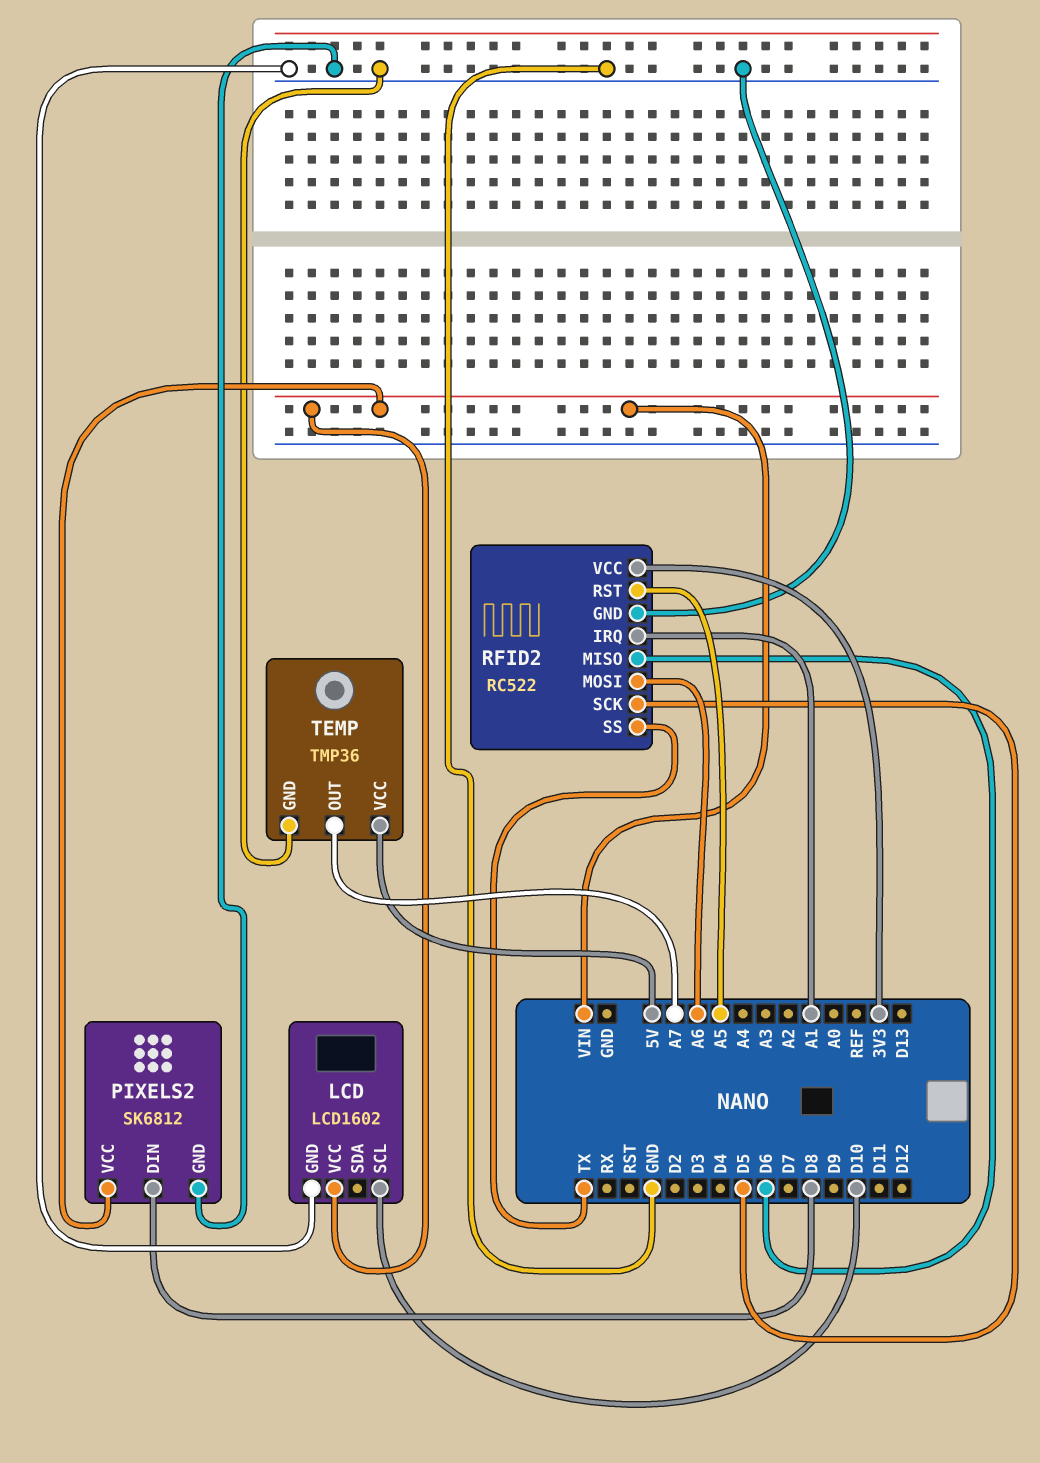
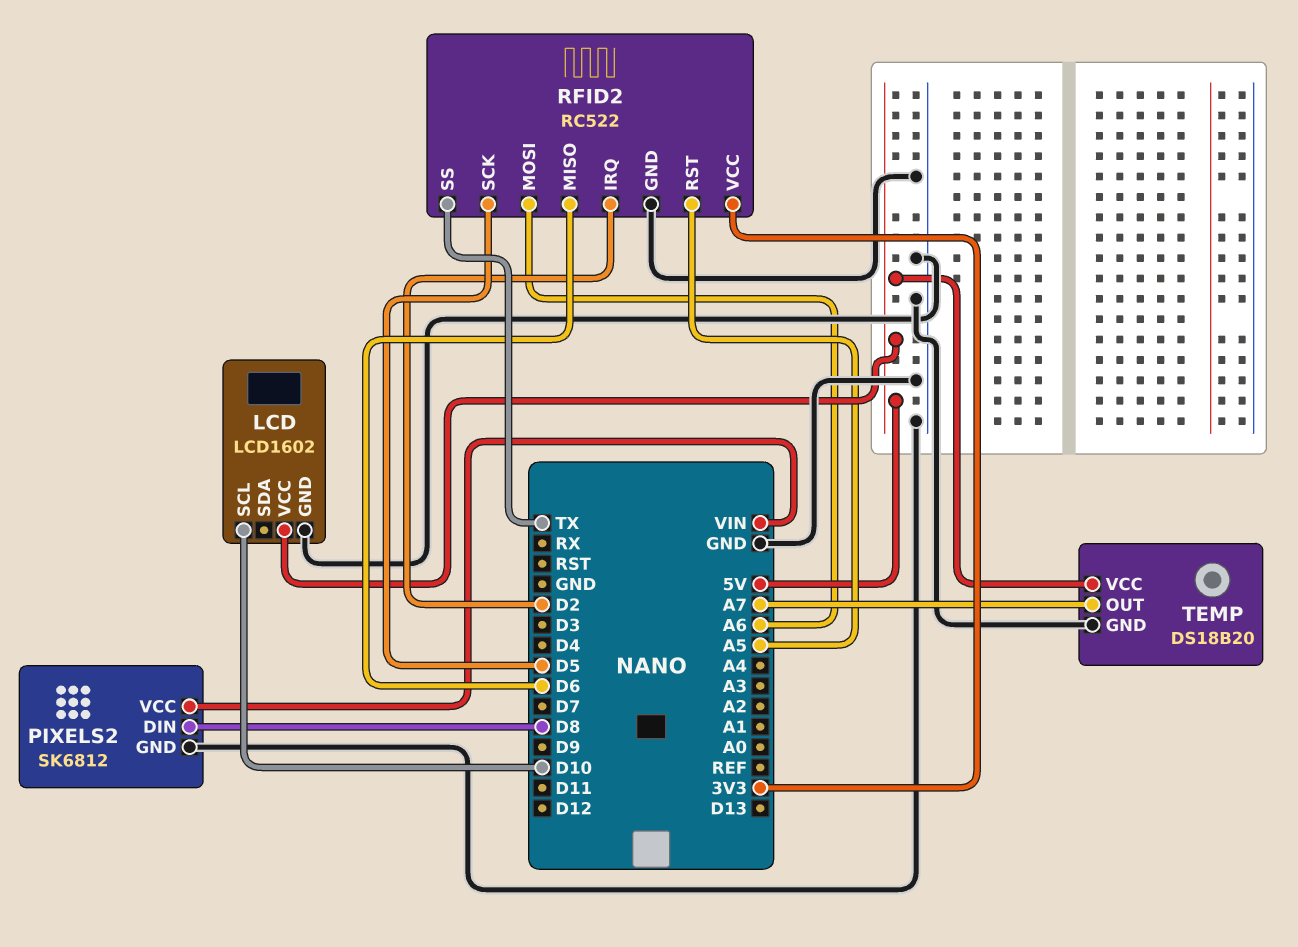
LCD pin VCC: VIN -> 5V
RFID2 pin IRQ: A1 -> D2
TEMP: TMP36 -> DS18B20

